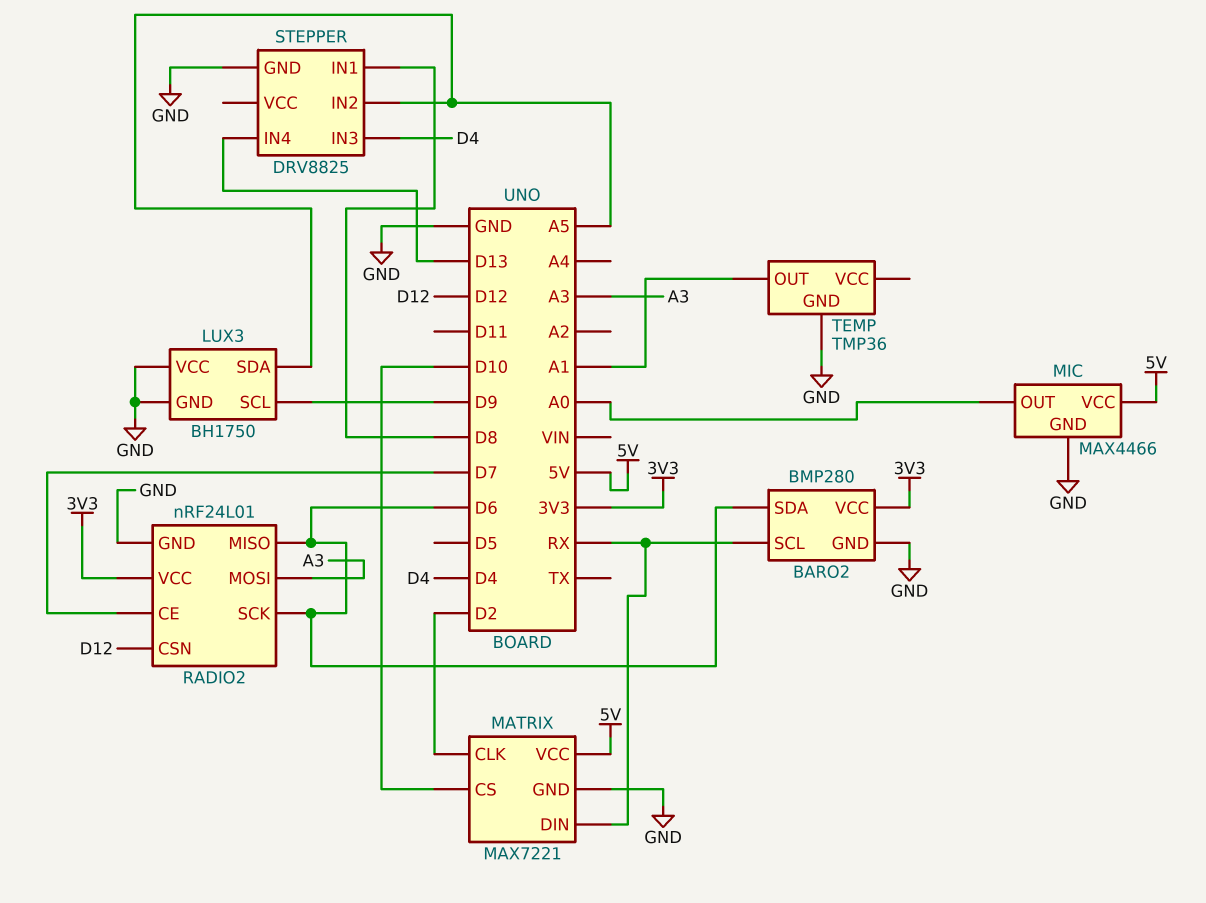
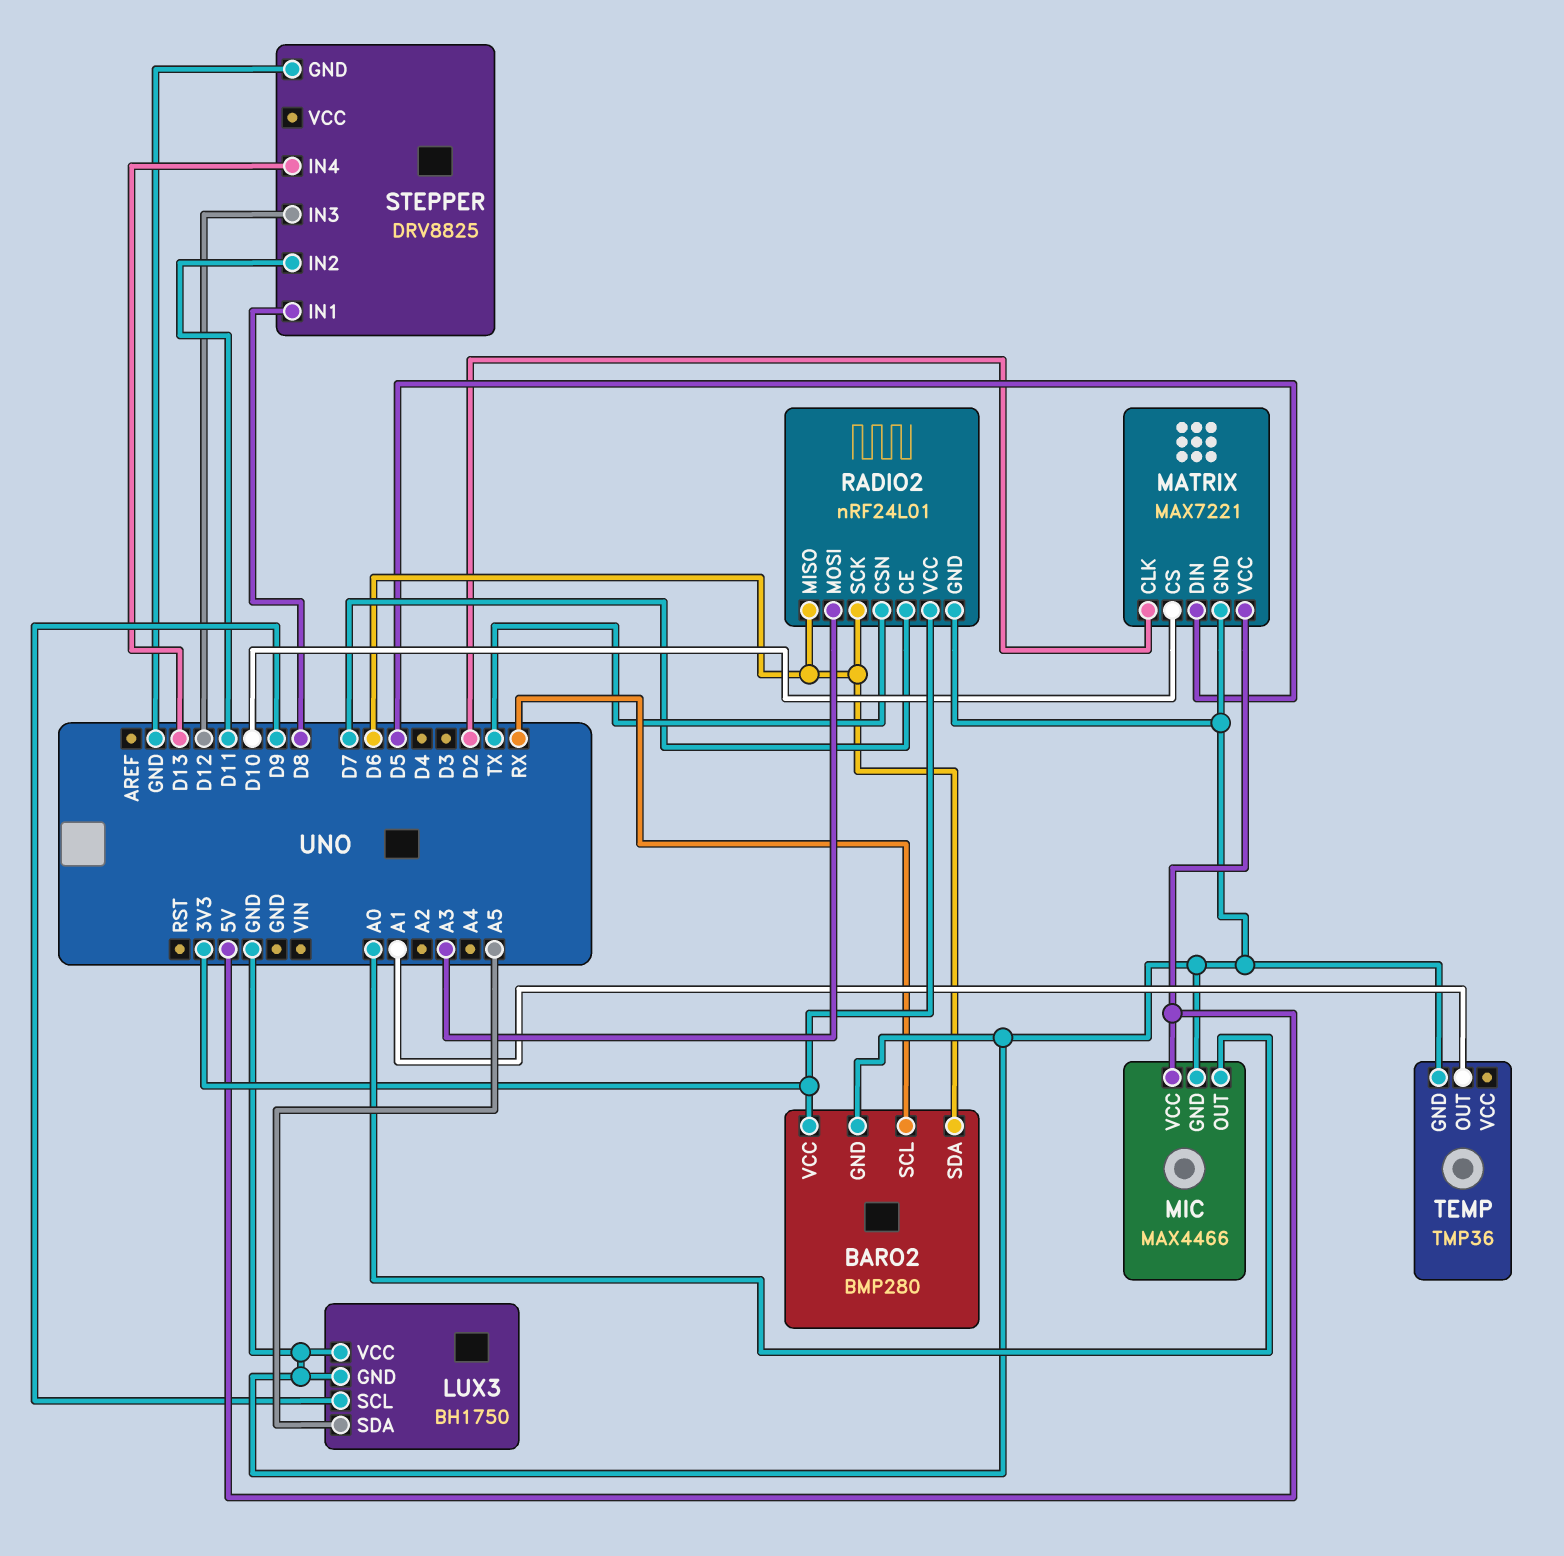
MATRIX pin DIN: RX -> D5
RADIO2 pin CSN: D12 -> TX
STEPPER pin IN2: A5 -> D11
STEPPER pin IN3: D4 -> D12

